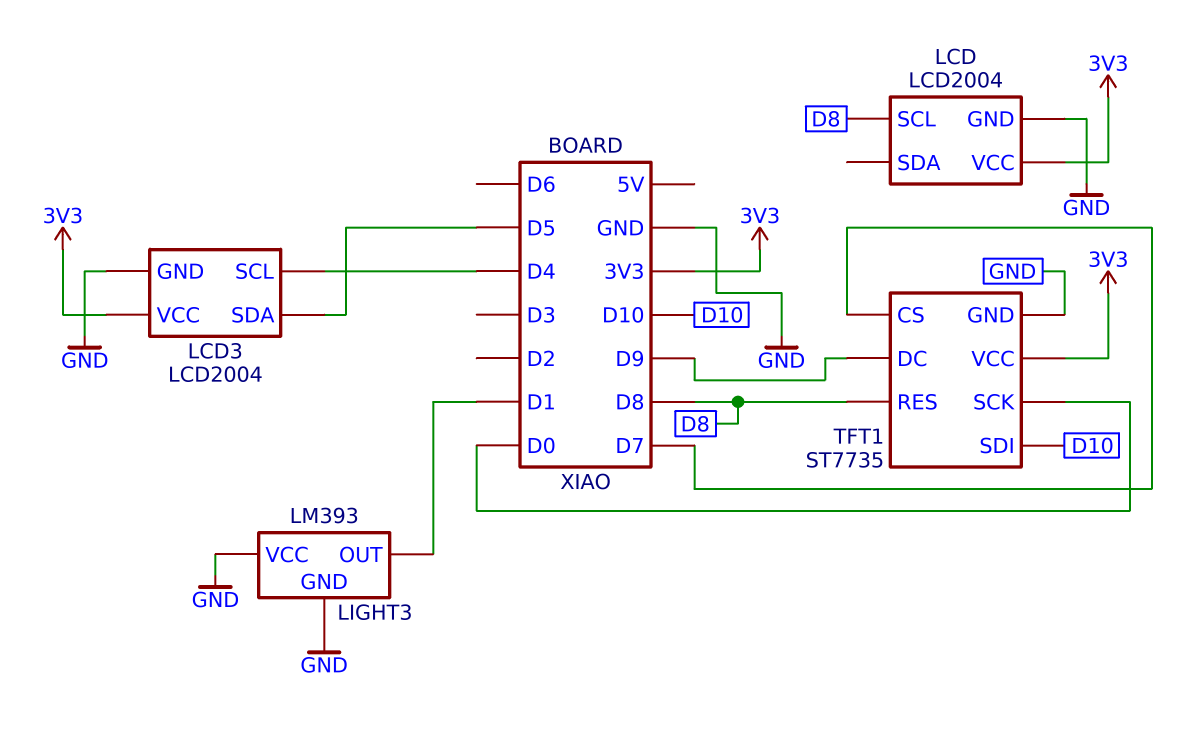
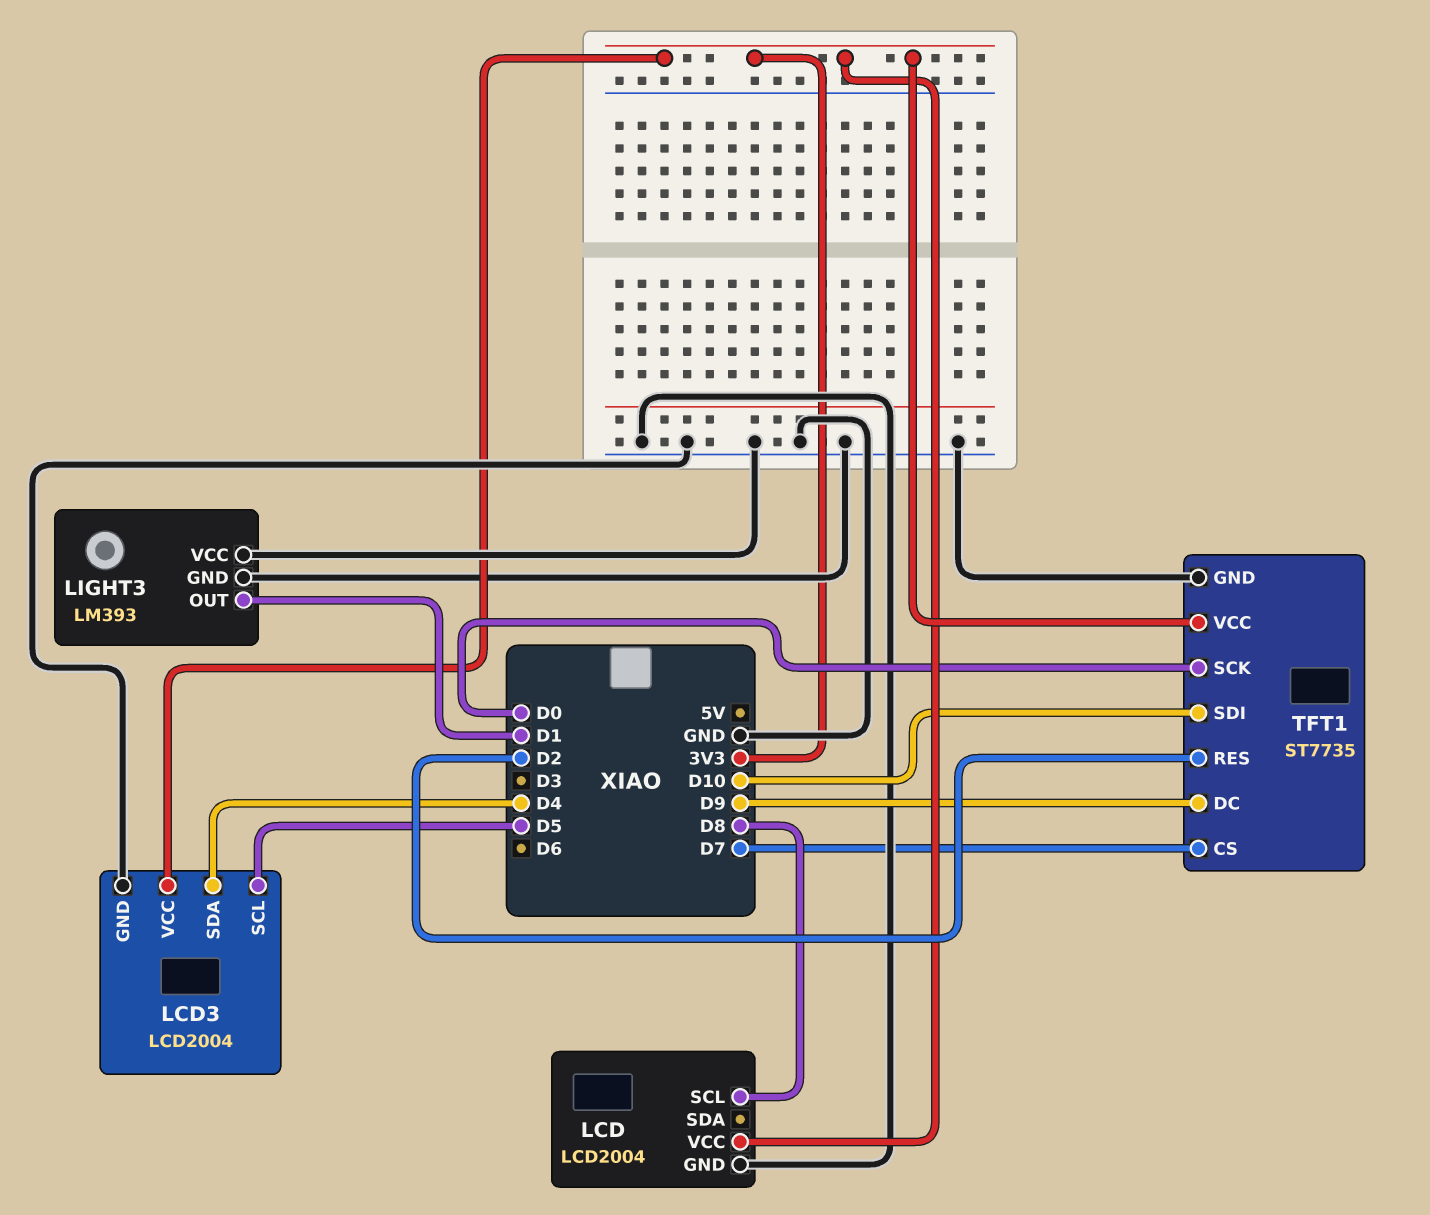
LCD3 pin SCL: D4 -> D5
LCD3 pin SDA: D5 -> D4
TFT1 pin RES: D8 -> D2

